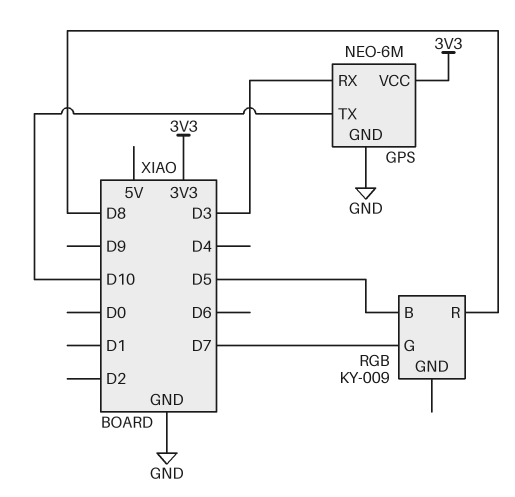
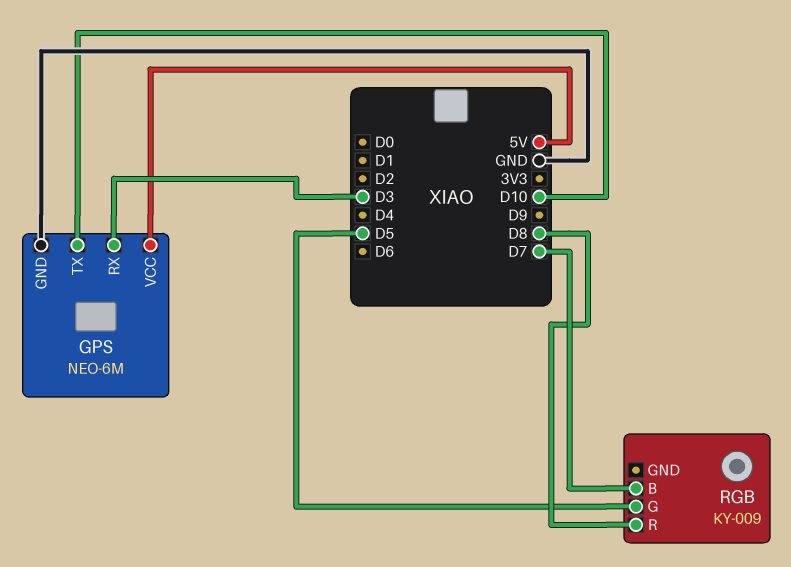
GPS pin VCC: 3V3 -> 5V
RGB pin B: D5 -> D7
RGB pin G: D7 -> D5

